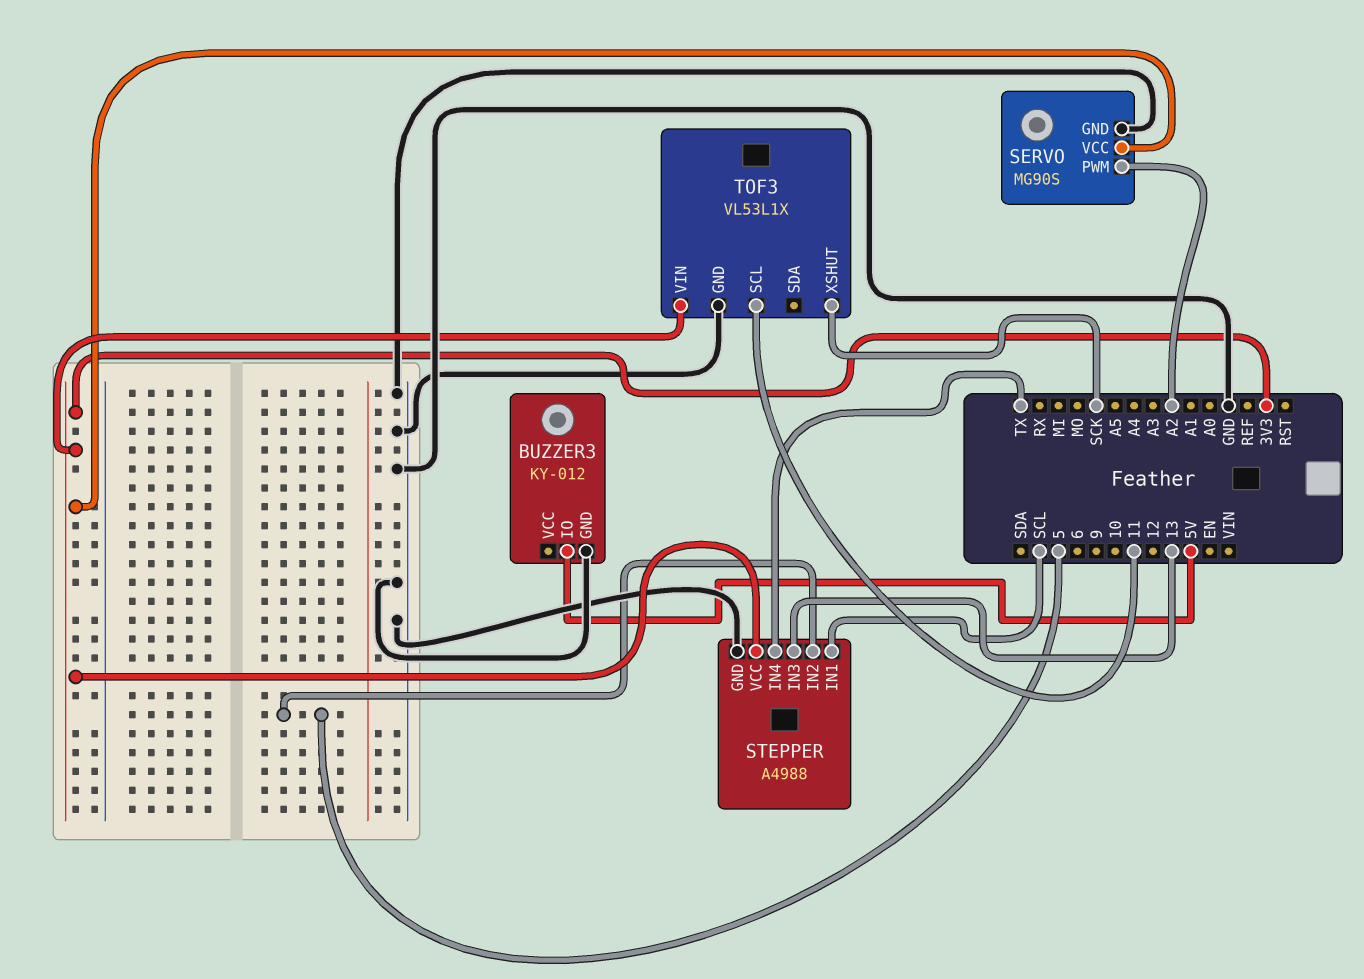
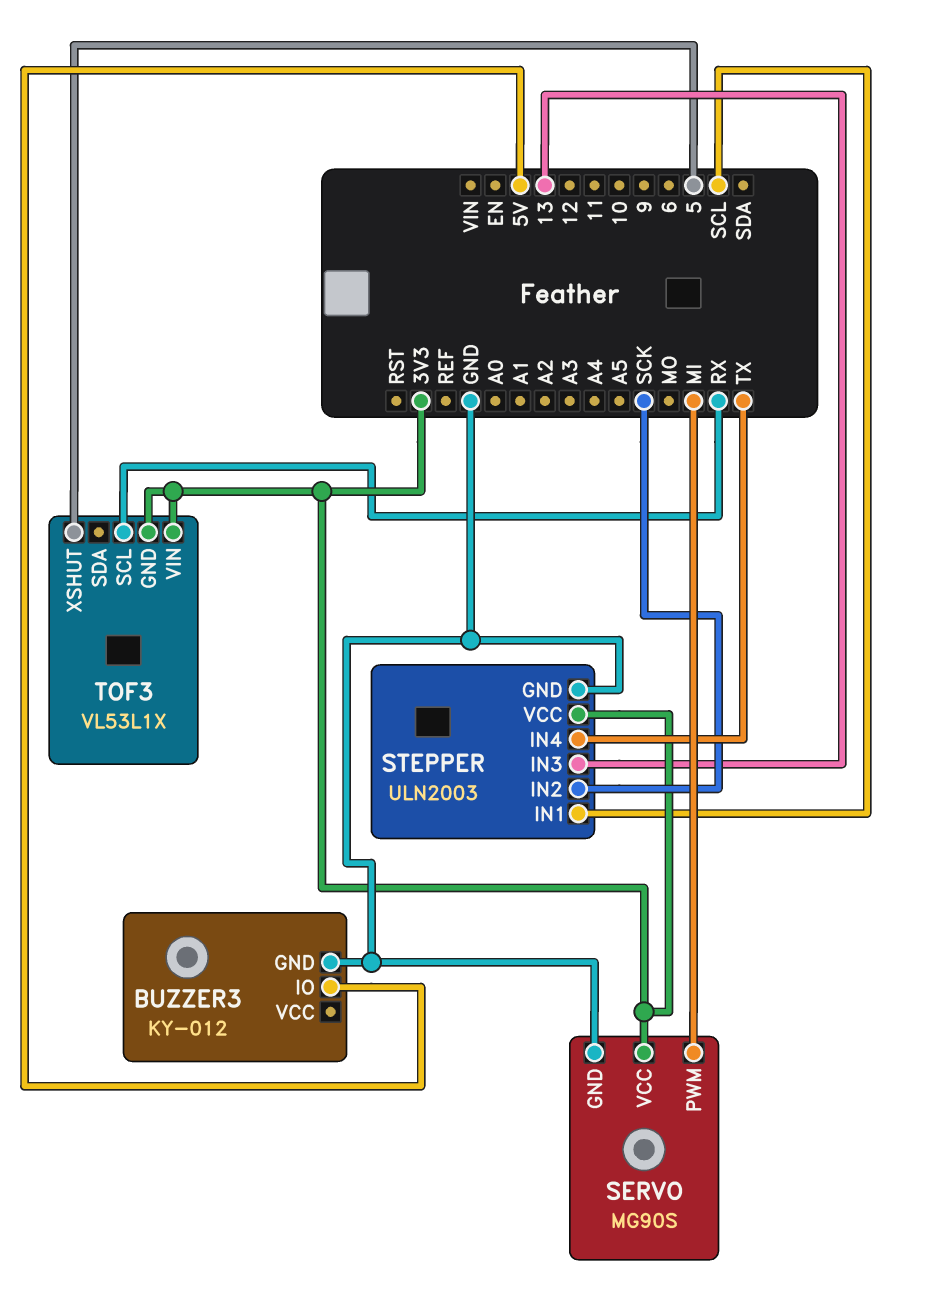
SERVO pin PWM: A2 -> MI
STEPPER: A4988 -> ULN2003
STEPPER pin IN2: 5 -> SCK
TOF3 pin GND: GND -> 3V3
TOF3 pin SCL: 11 -> RX
TOF3 pin XSHUT: SCK -> 5

